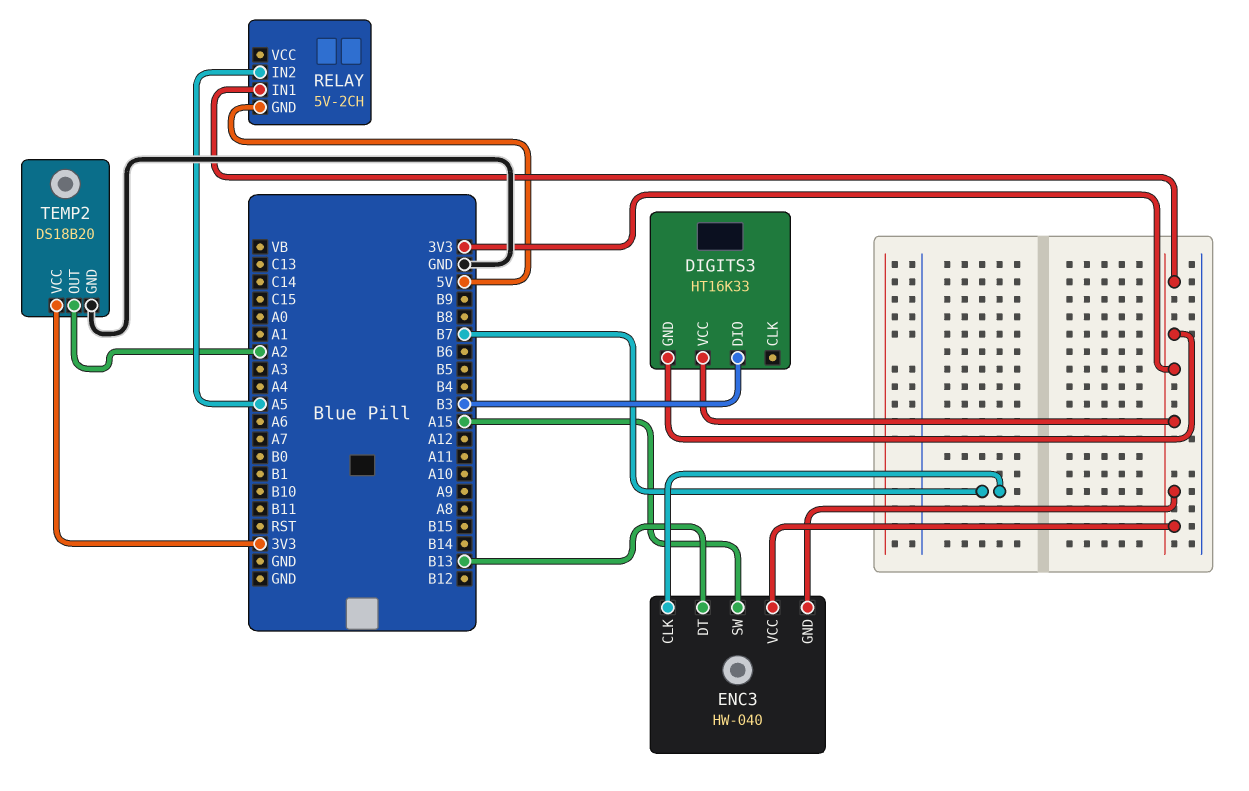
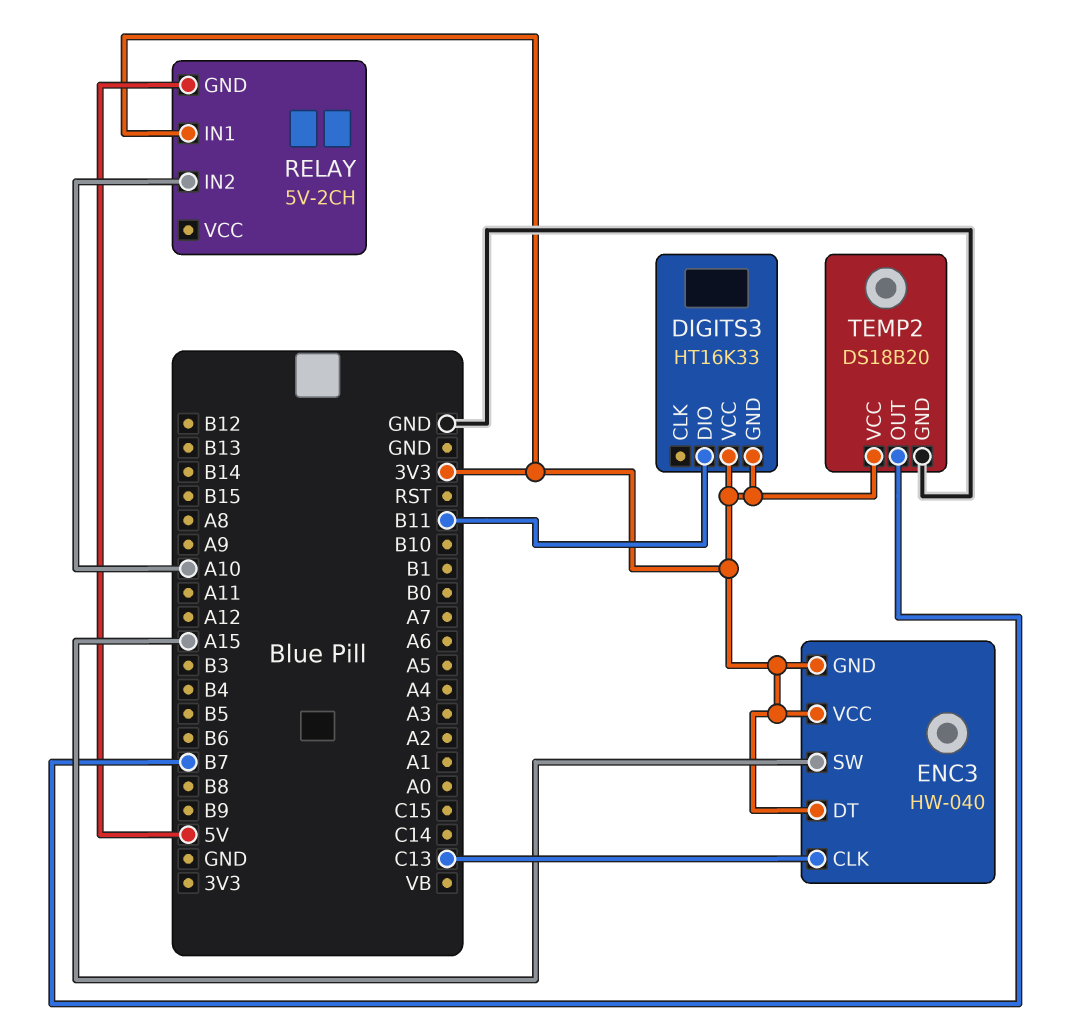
DIGITS3 pin DIO: B3 -> B11
ENC3 pin CLK: B7 -> C13
ENC3 pin DT: B13 -> 3V3
RELAY pin IN2: A5 -> A10
TEMP2 pin OUT: A2 -> B7

